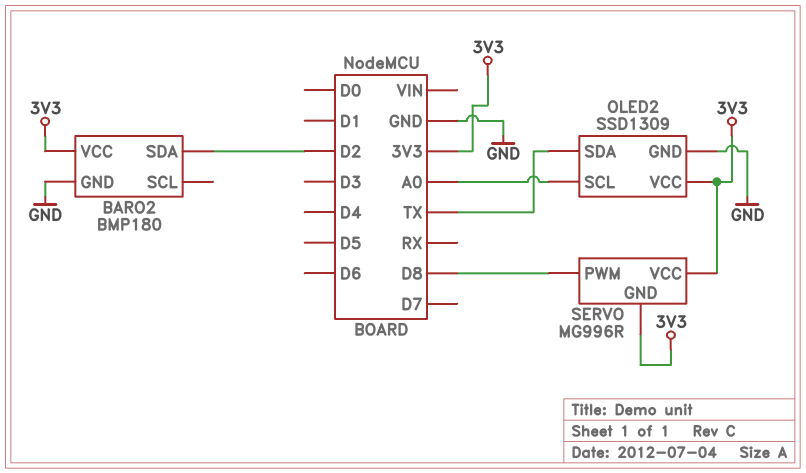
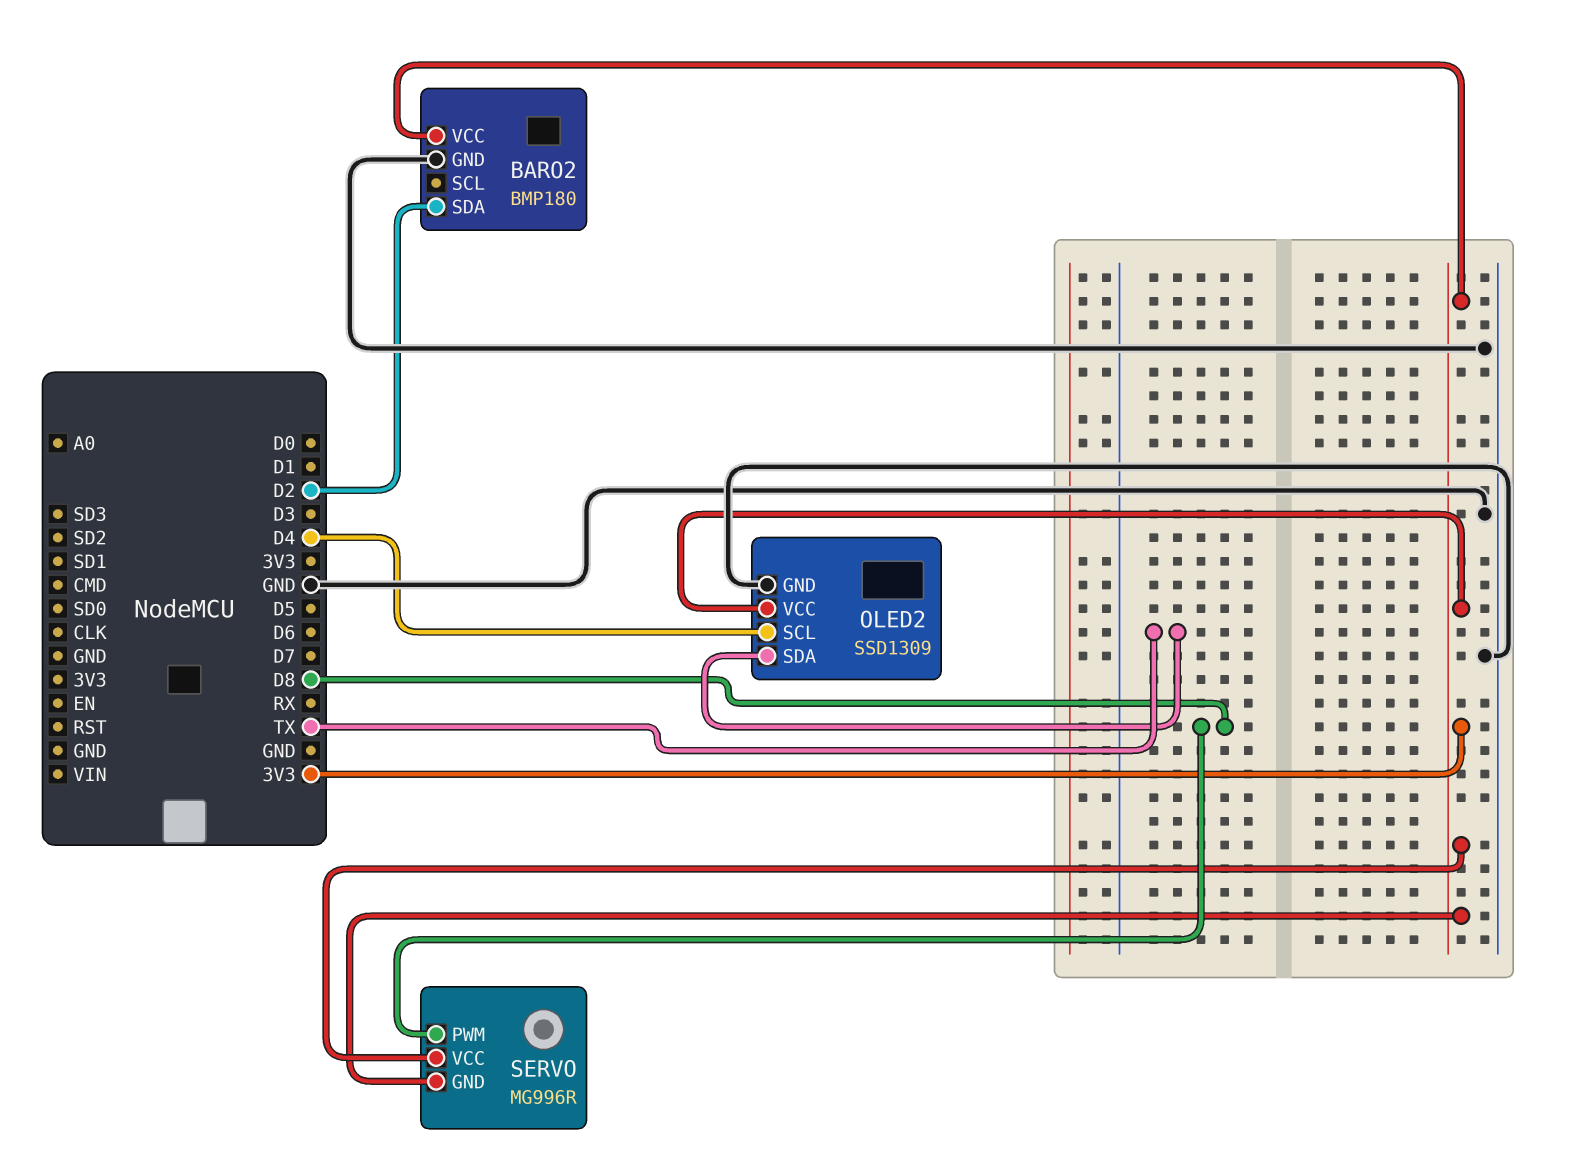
OLED2 pin SCL: A0 -> D4

